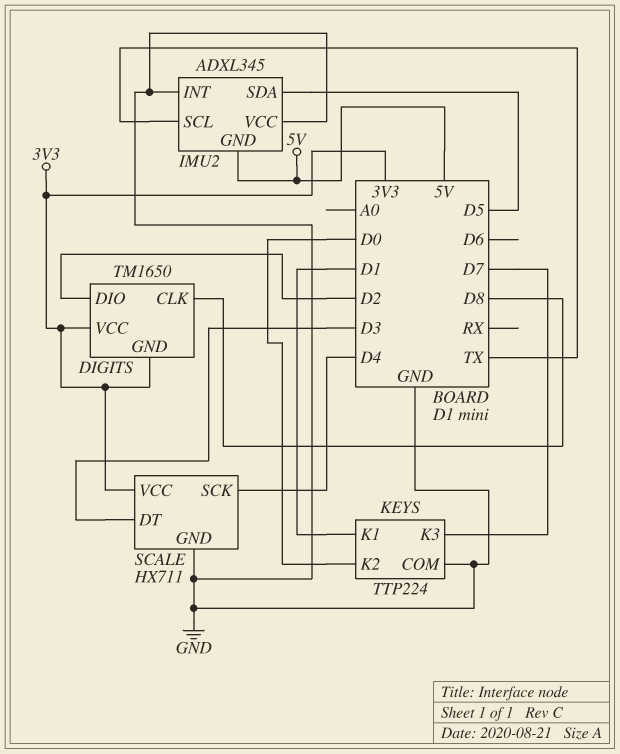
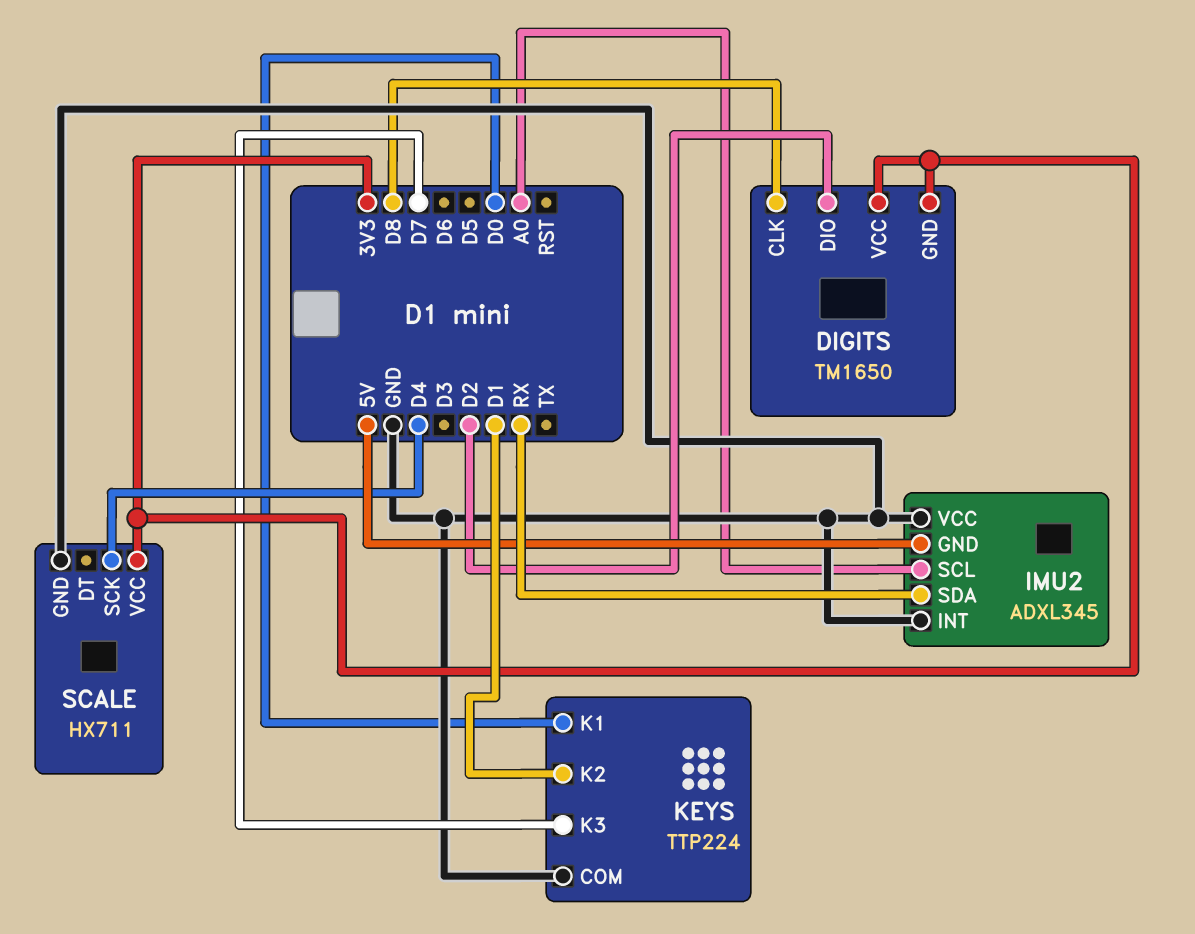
IMU2 pin SCL: TX -> A0
IMU2 pin SDA: D5 -> RX
KEYS pin K1: D1 -> D0
KEYS pin K2: D0 -> D1
SCALE pin DT: D3 -> none

